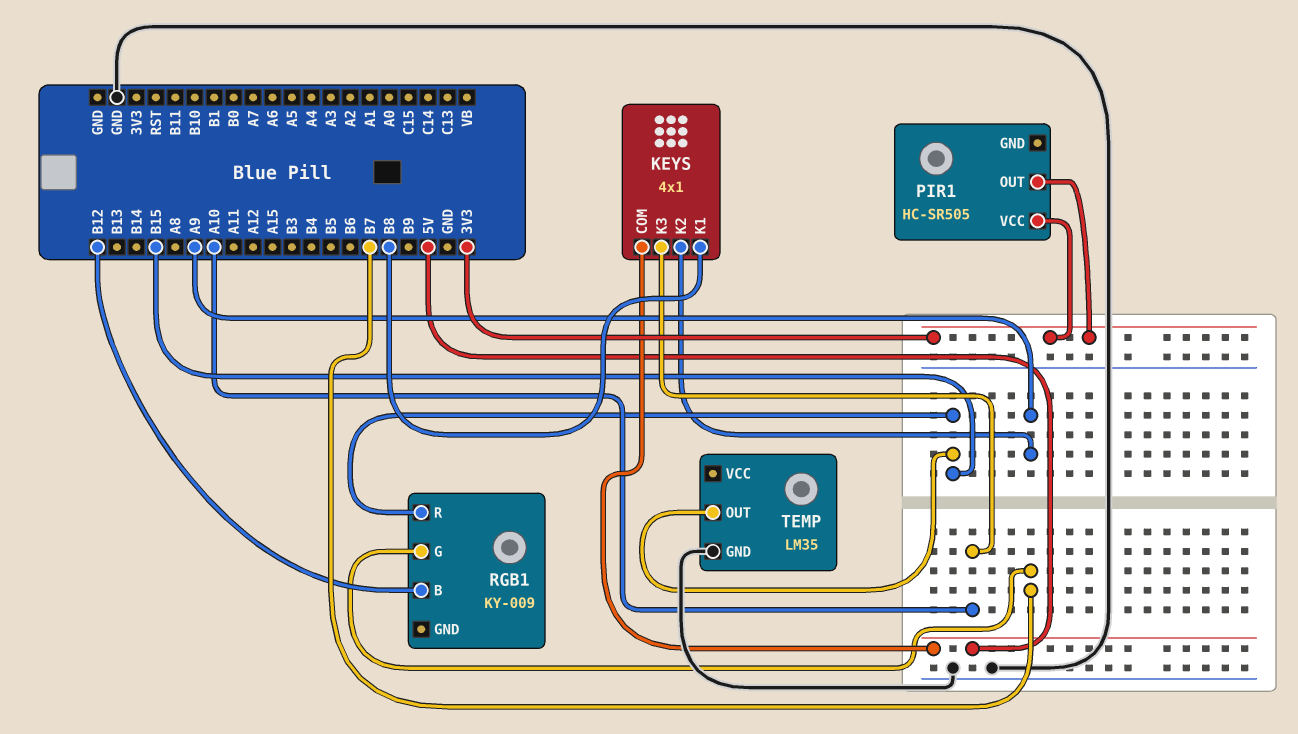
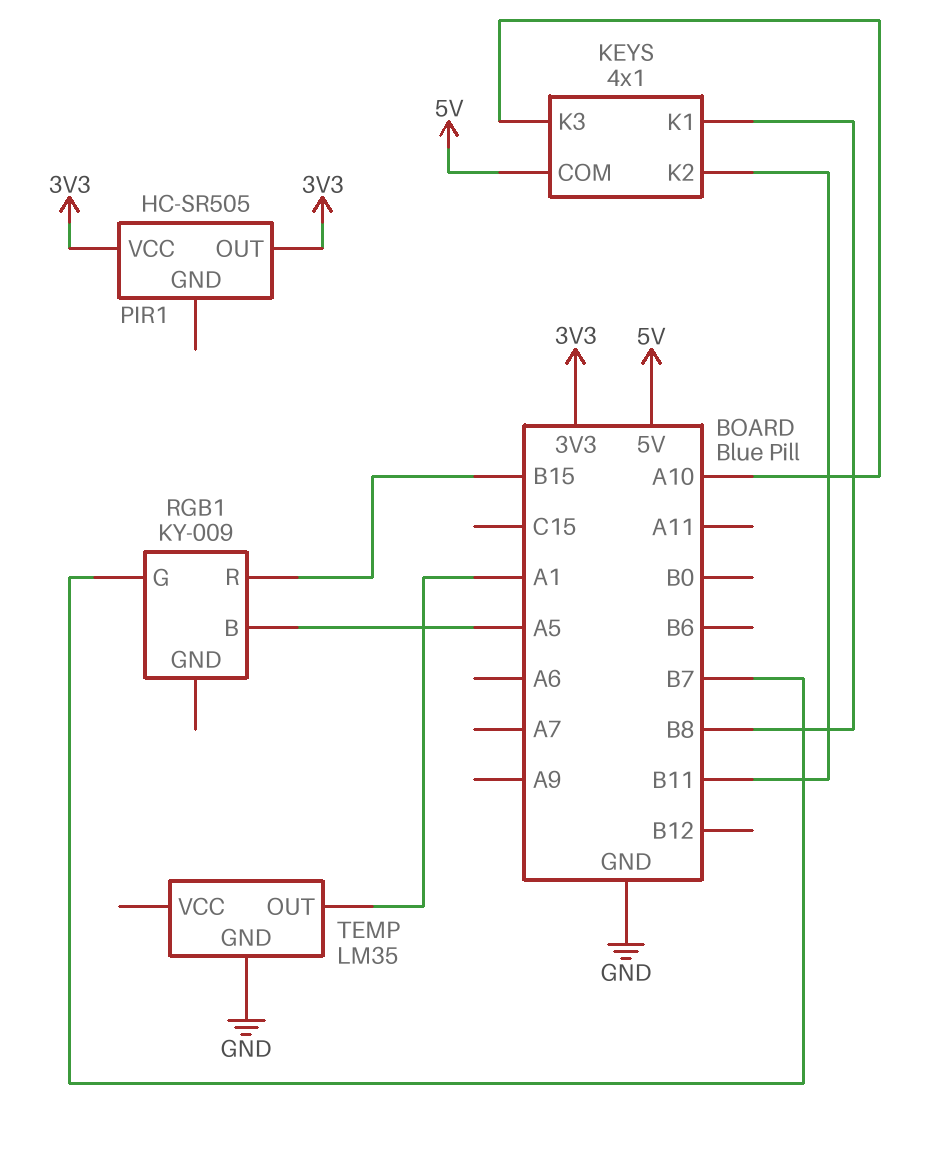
KEYS pin K2: A9 -> B11
RGB1 pin B: B12 -> A5
TEMP pin OUT: B15 -> A1

